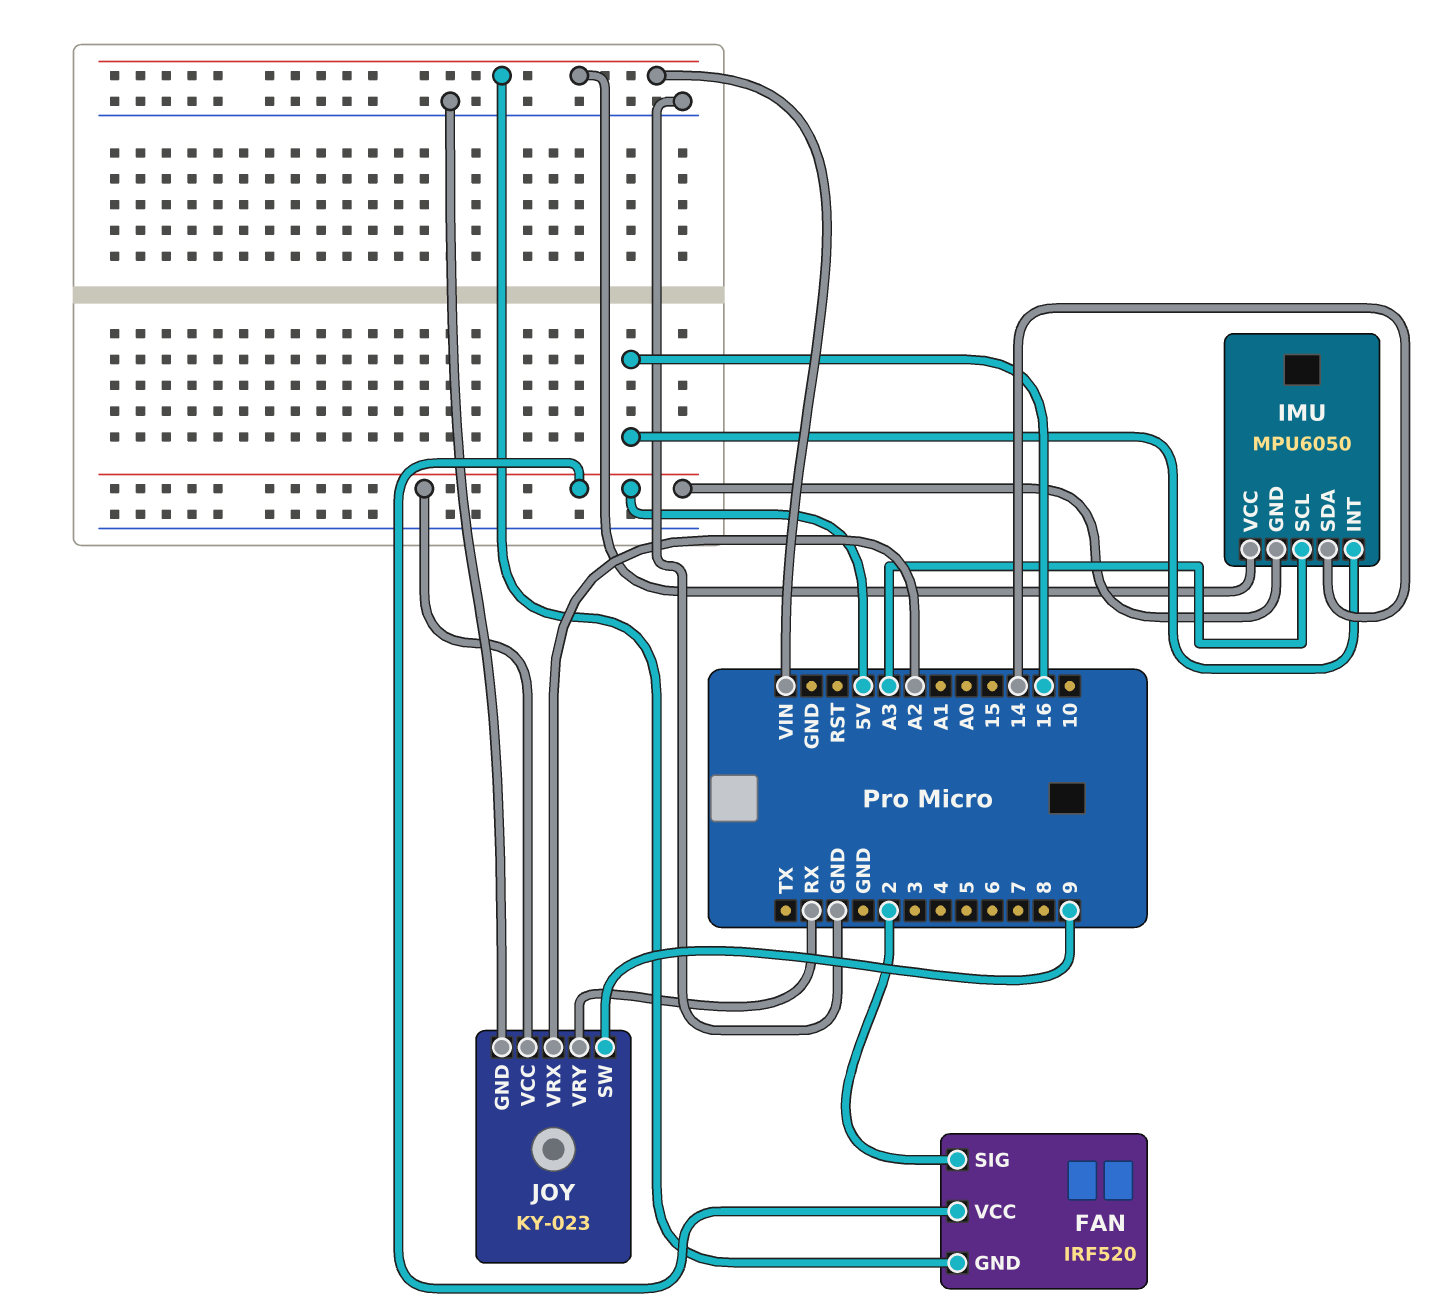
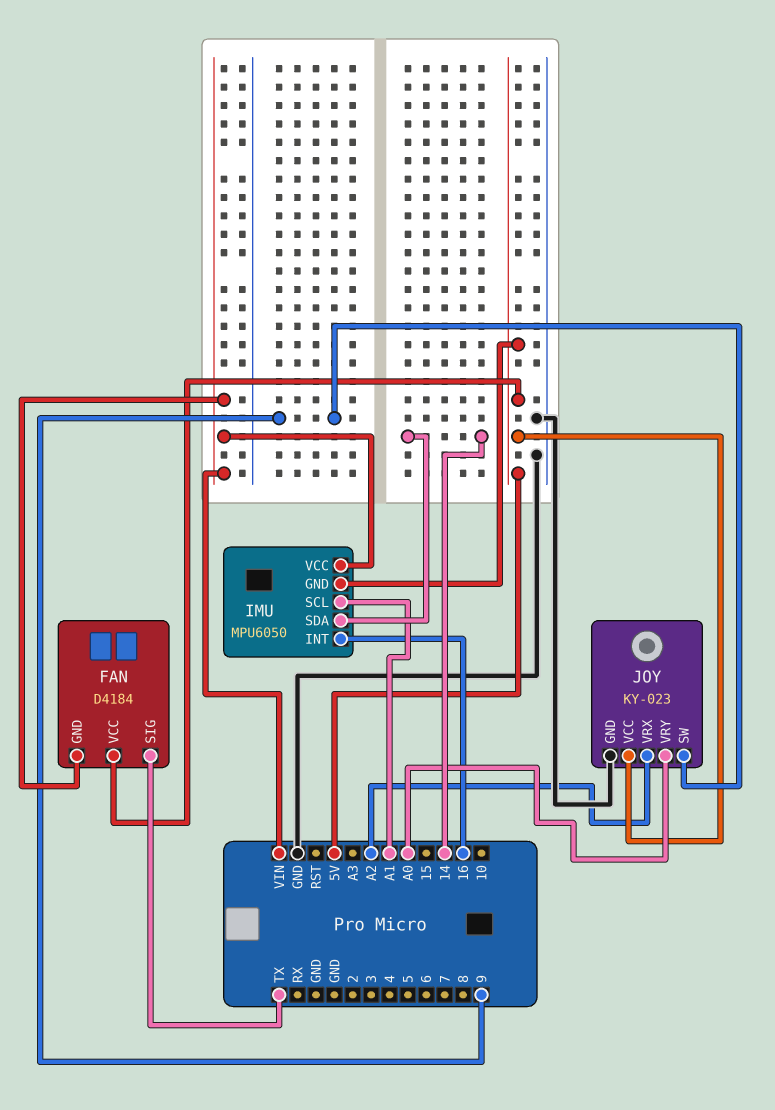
FAN: IRF520 -> D4184
FAN pin SIG: 2 -> TX
IMU pin SCL: A3 -> A1
JOY pin VRY: RX -> A0

